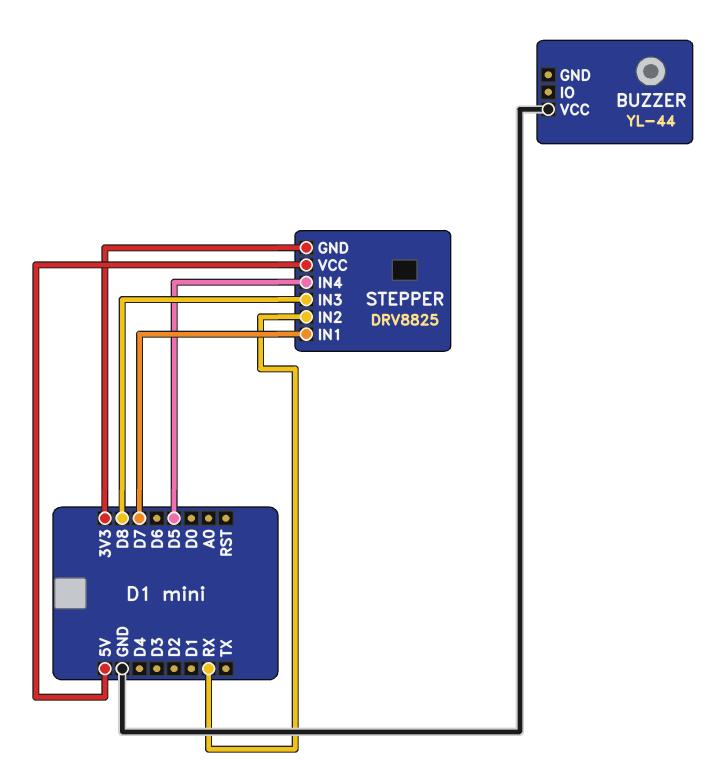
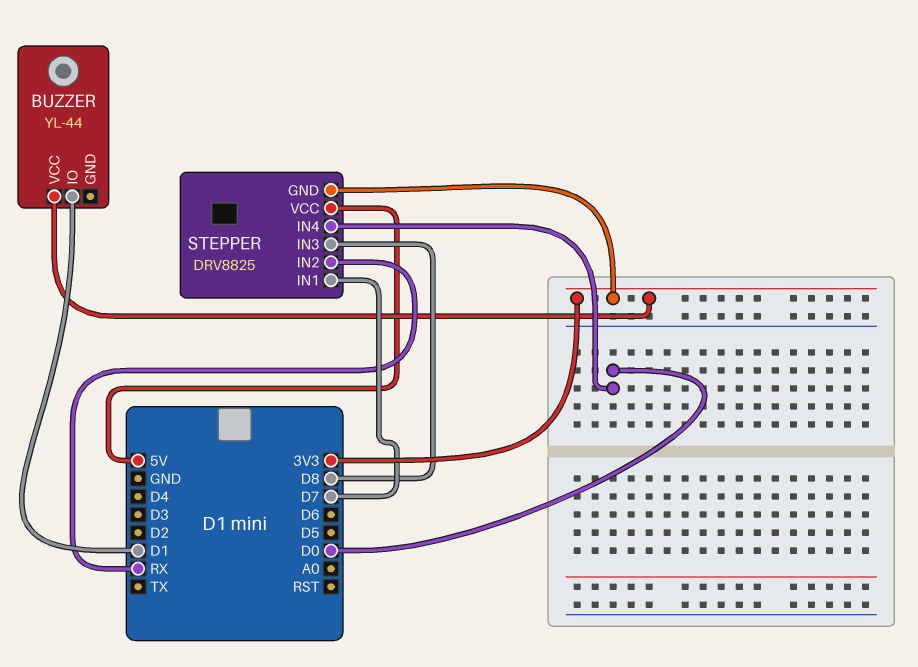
BUZZER pin IO: none -> D1
BUZZER pin VCC: GND -> 3V3
STEPPER pin IN4: D5 -> D0

